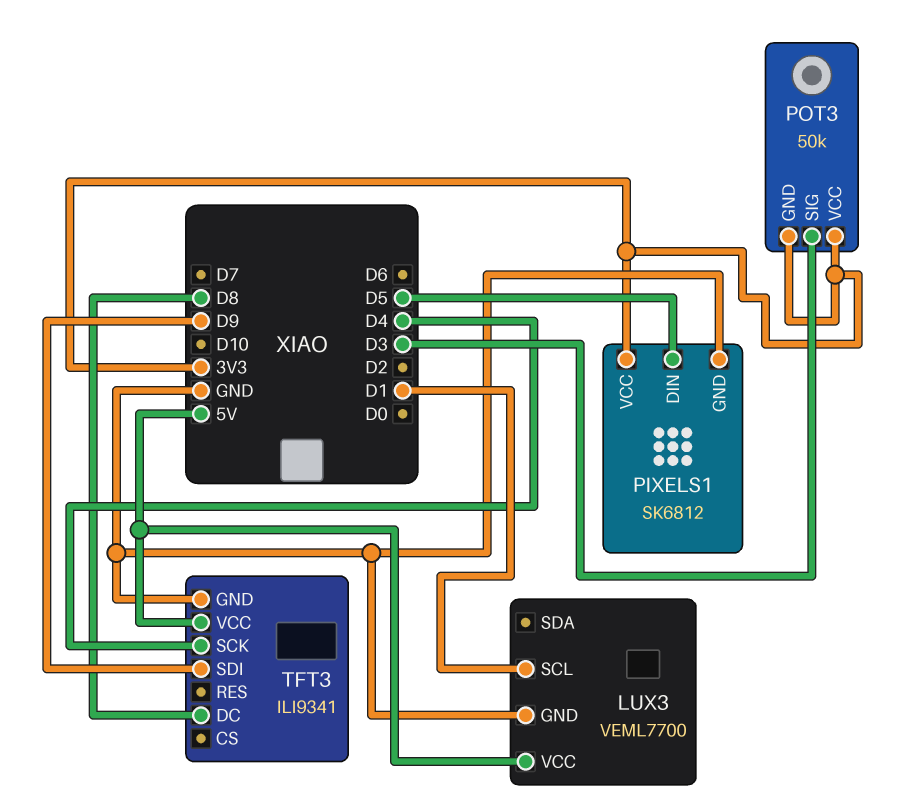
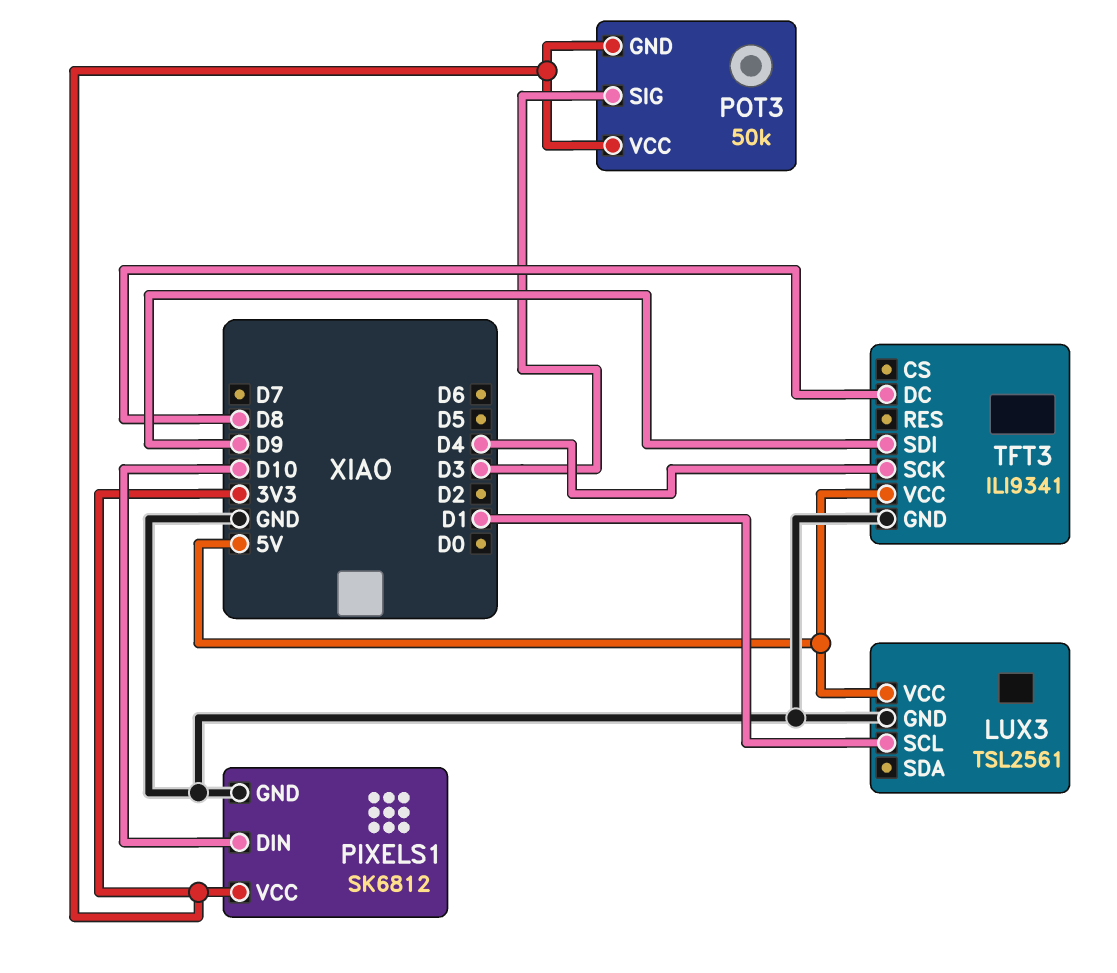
LUX3: VEML7700 -> TSL2561
PIXELS1 pin DIN: D5 -> D10

